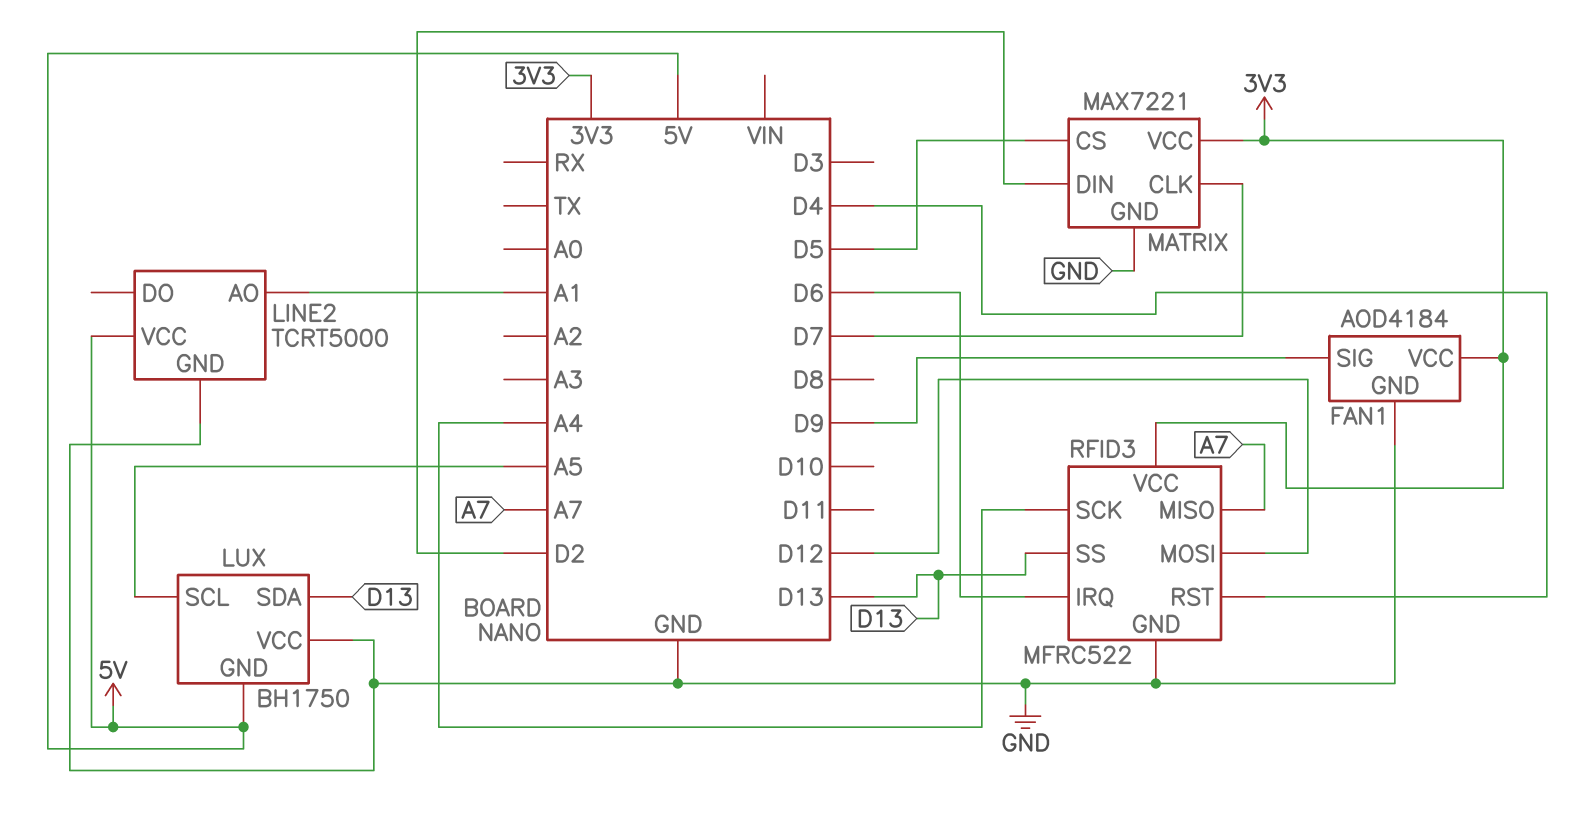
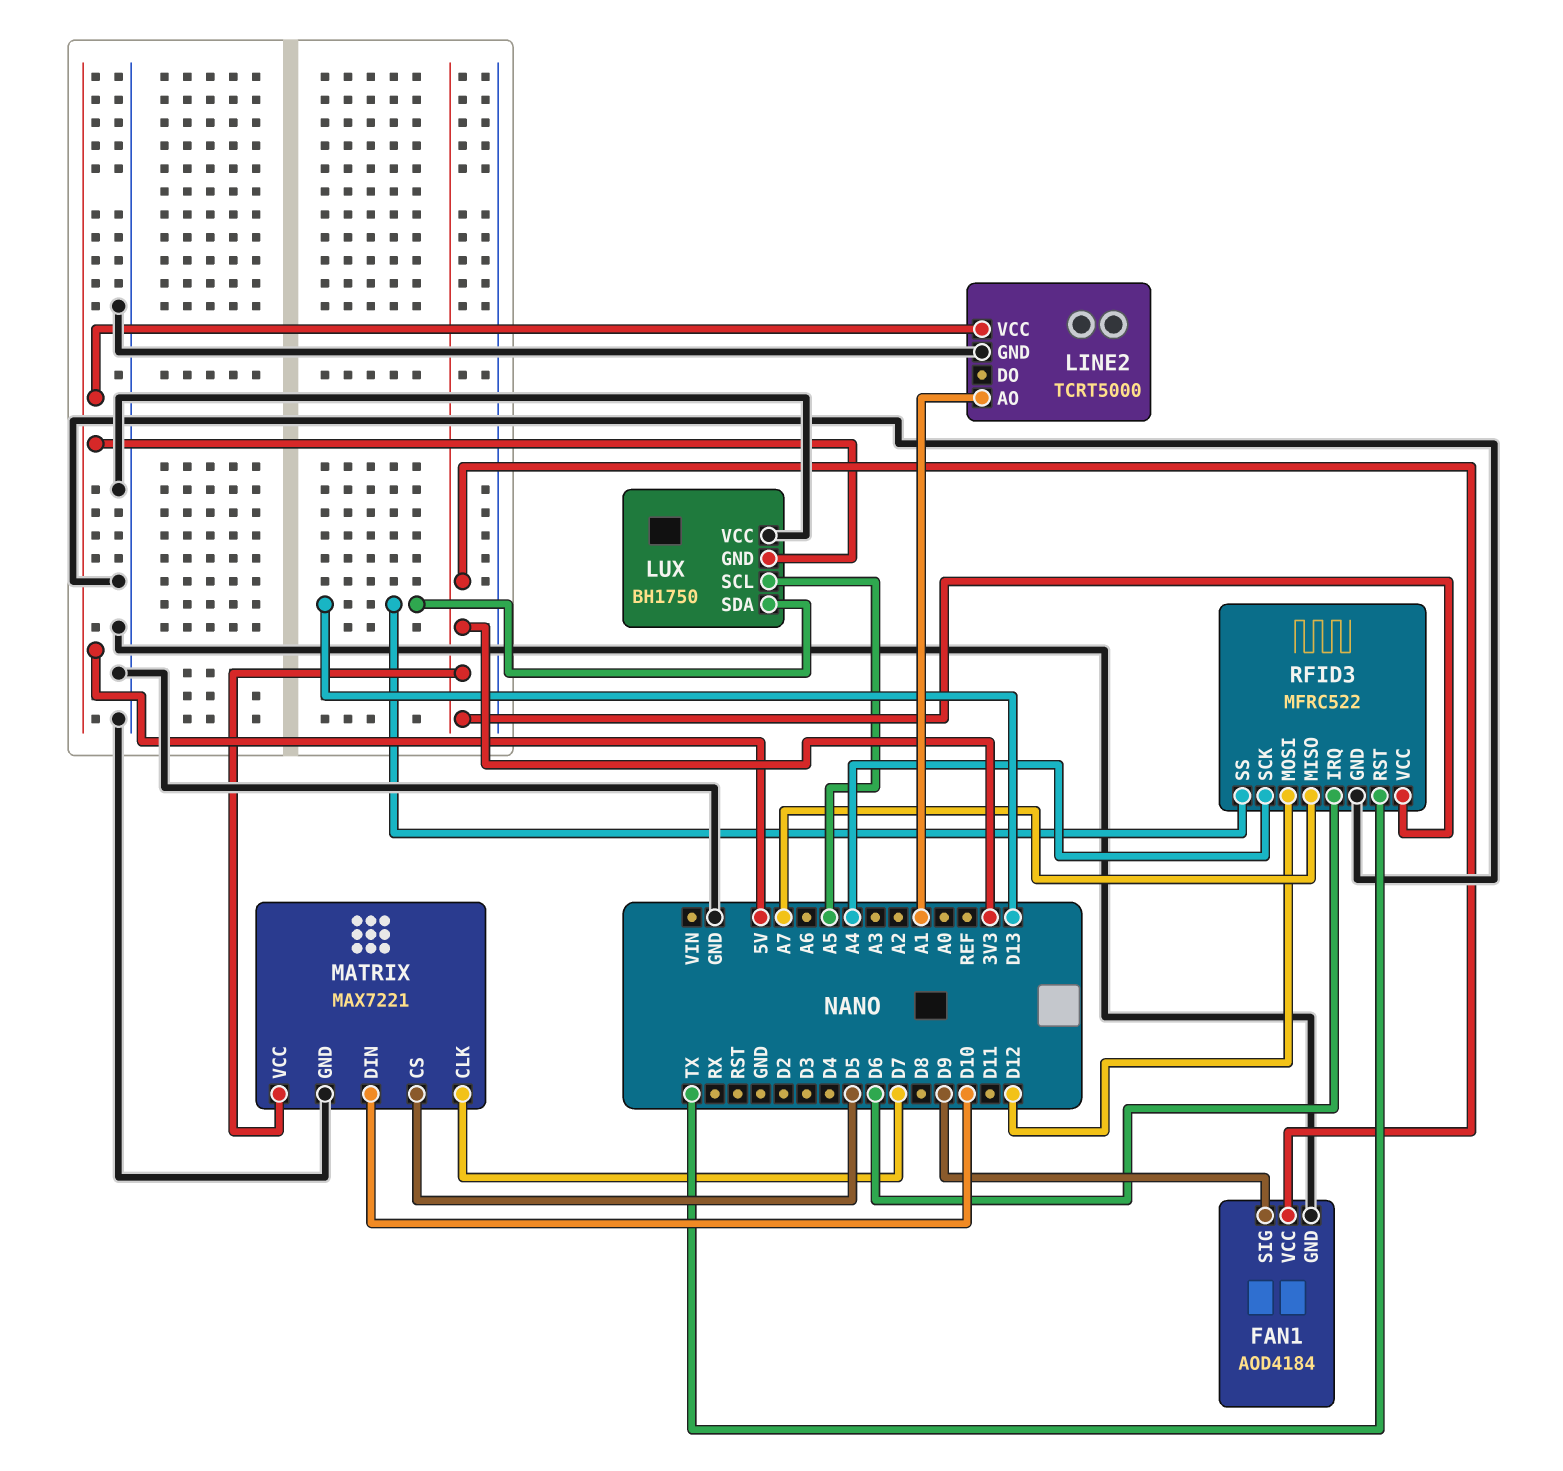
MATRIX pin DIN: D2 -> D10
RFID3 pin RST: D4 -> TX

